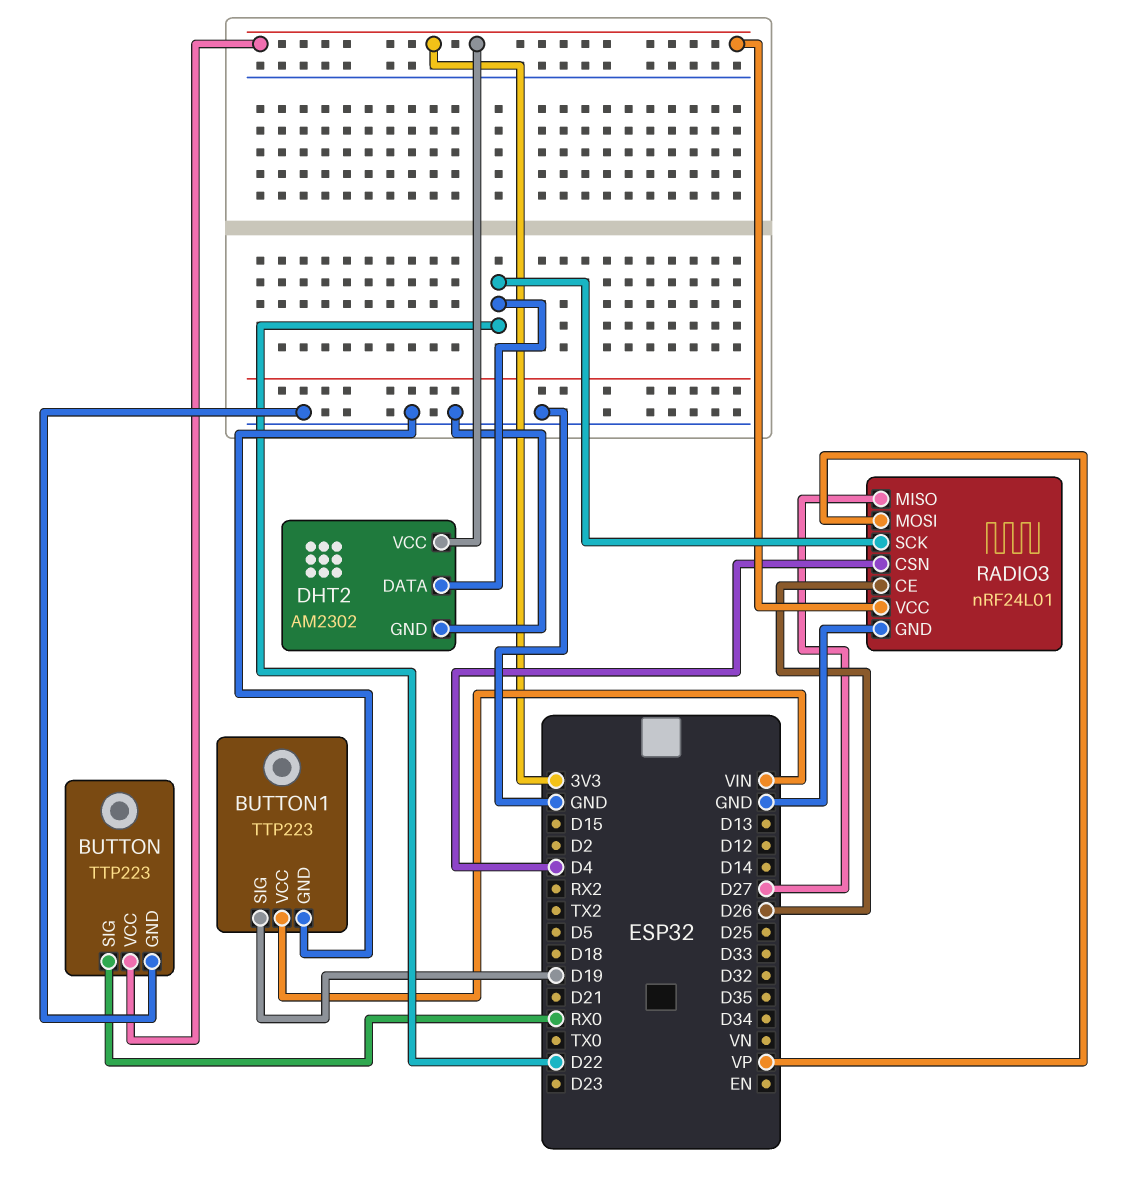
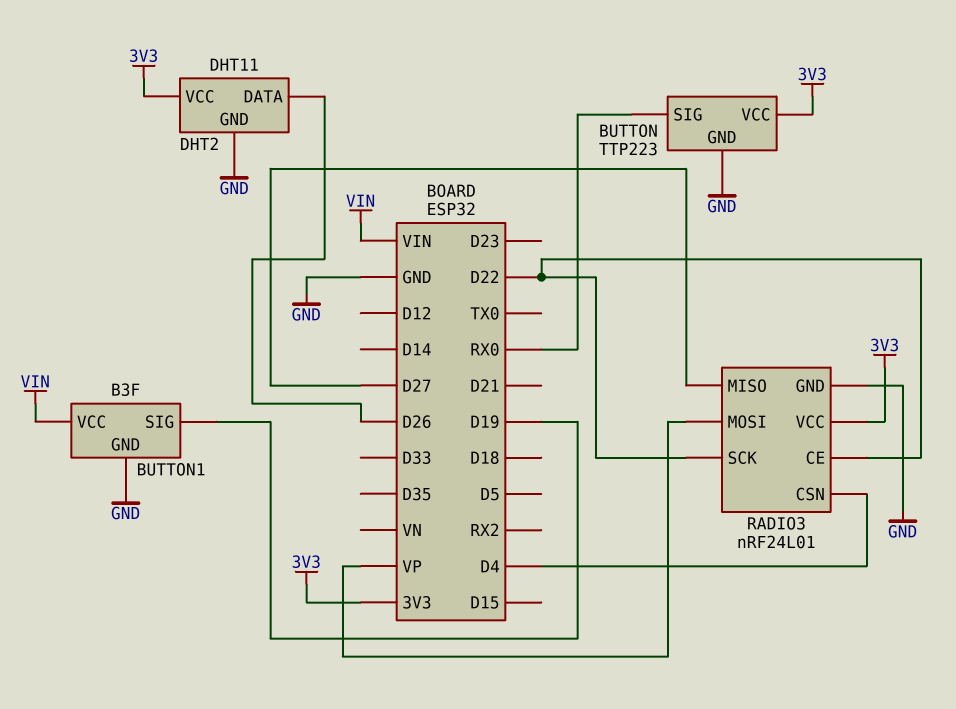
BUTTON1: TTP223 -> B3F
DHT2: AM2302 -> DHT11
DHT2 pin DATA: D22 -> D26
RADIO3 pin CE: D26 -> D22

